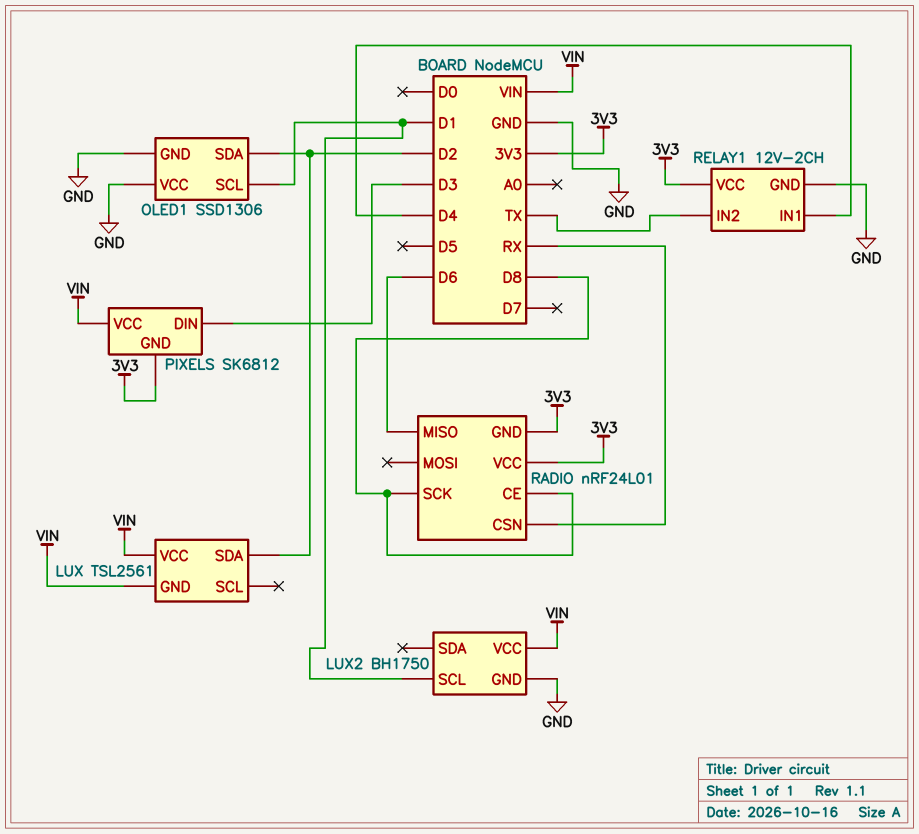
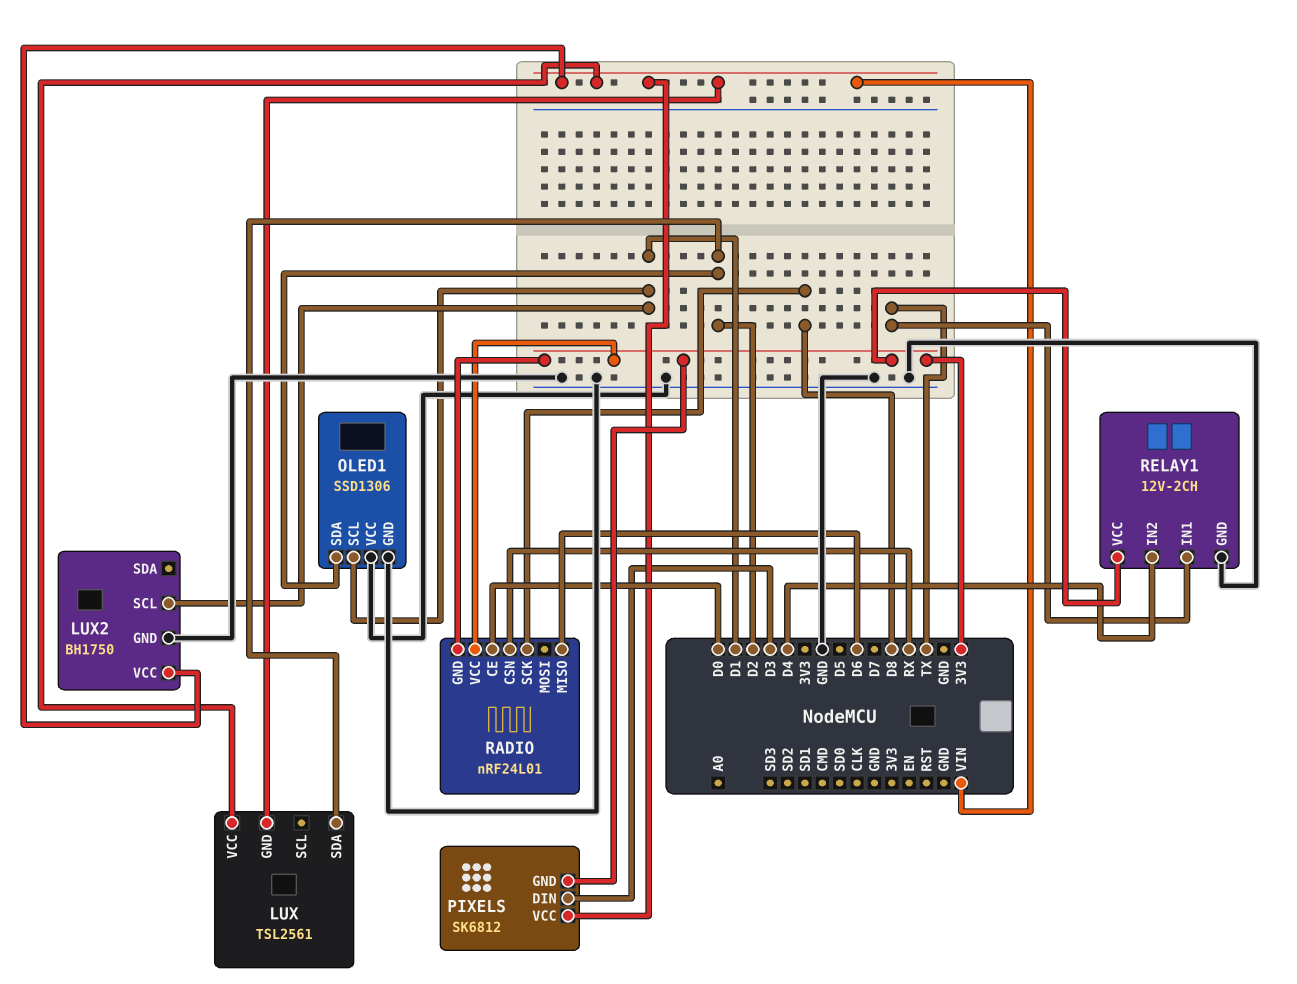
RADIO pin CE: D8 -> D0
RELAY1 pin IN1: D4 -> TX
RELAY1 pin IN2: TX -> D4

